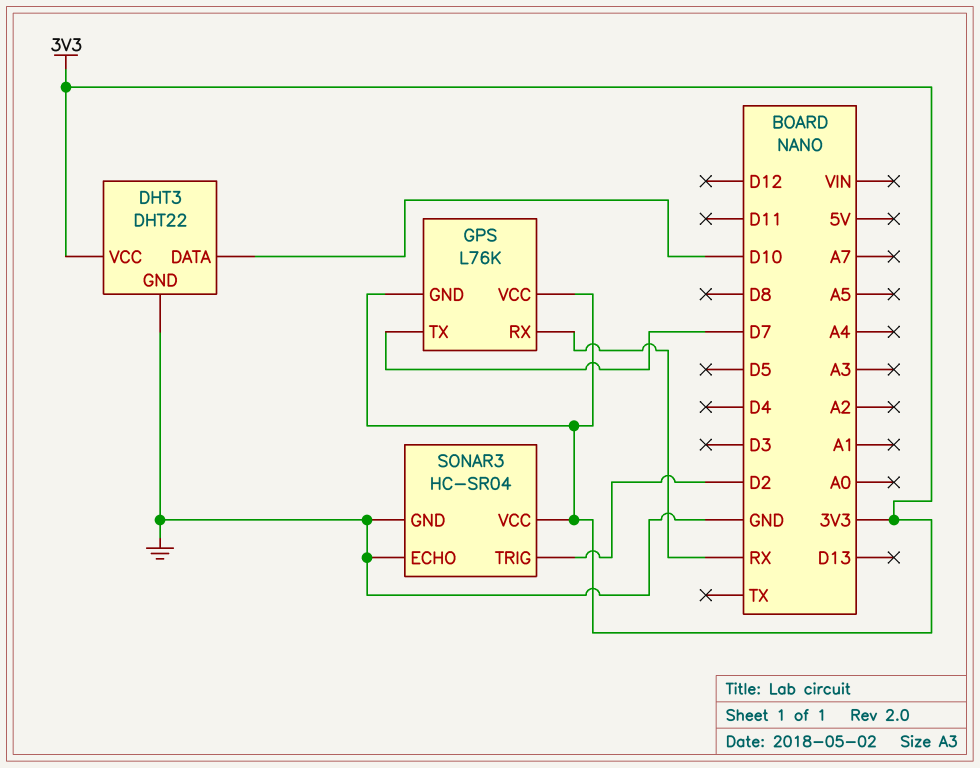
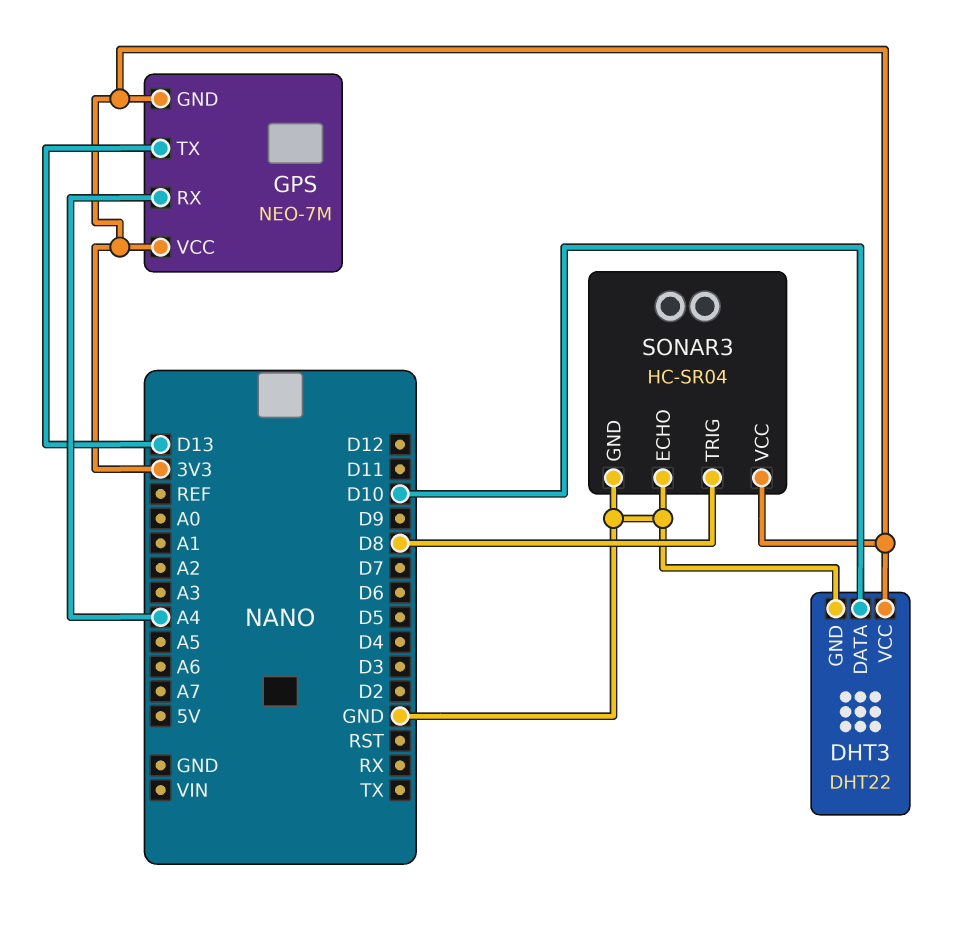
GPS: L76K -> NEO-7M
GPS pin RX: RX -> A4
GPS pin TX: D7 -> D13
SONAR3 pin TRIG: D2 -> D8

